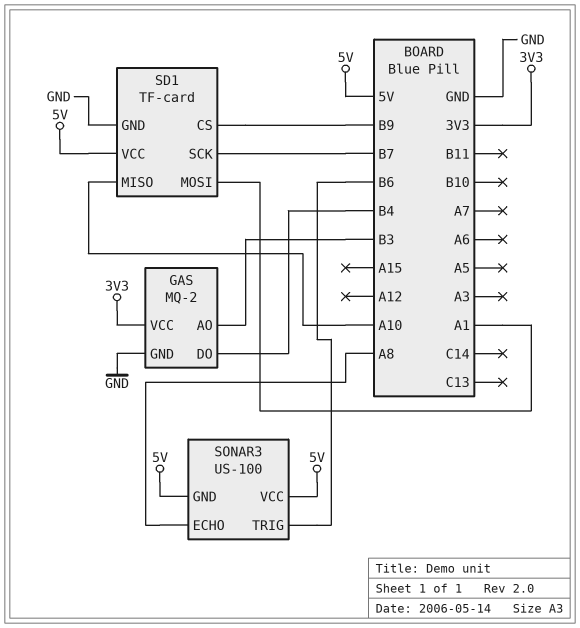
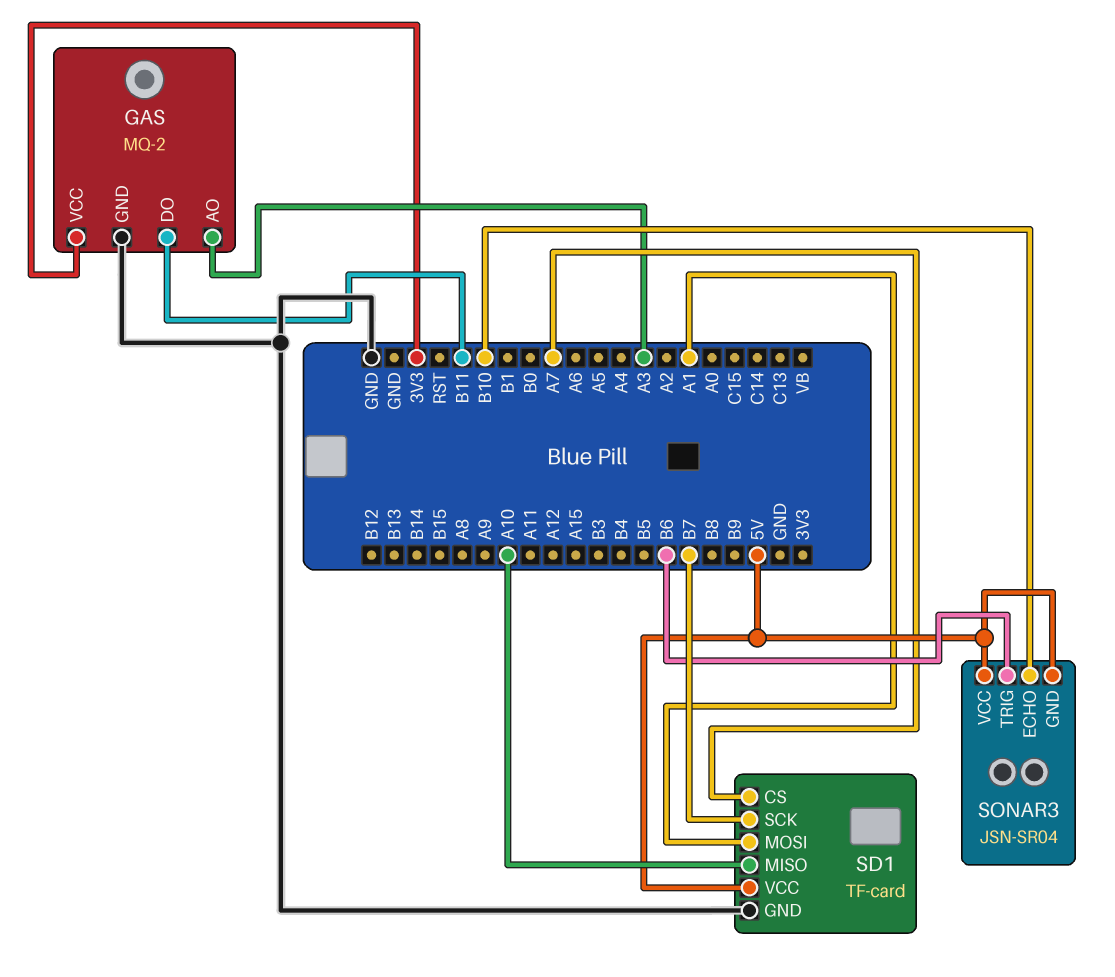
GAS pin AO: B3 -> A3
GAS pin DO: B4 -> B11
SD1 pin CS: B9 -> A7
SONAR3: US-100 -> JSN-SR04
SONAR3 pin ECHO: A8 -> B10

